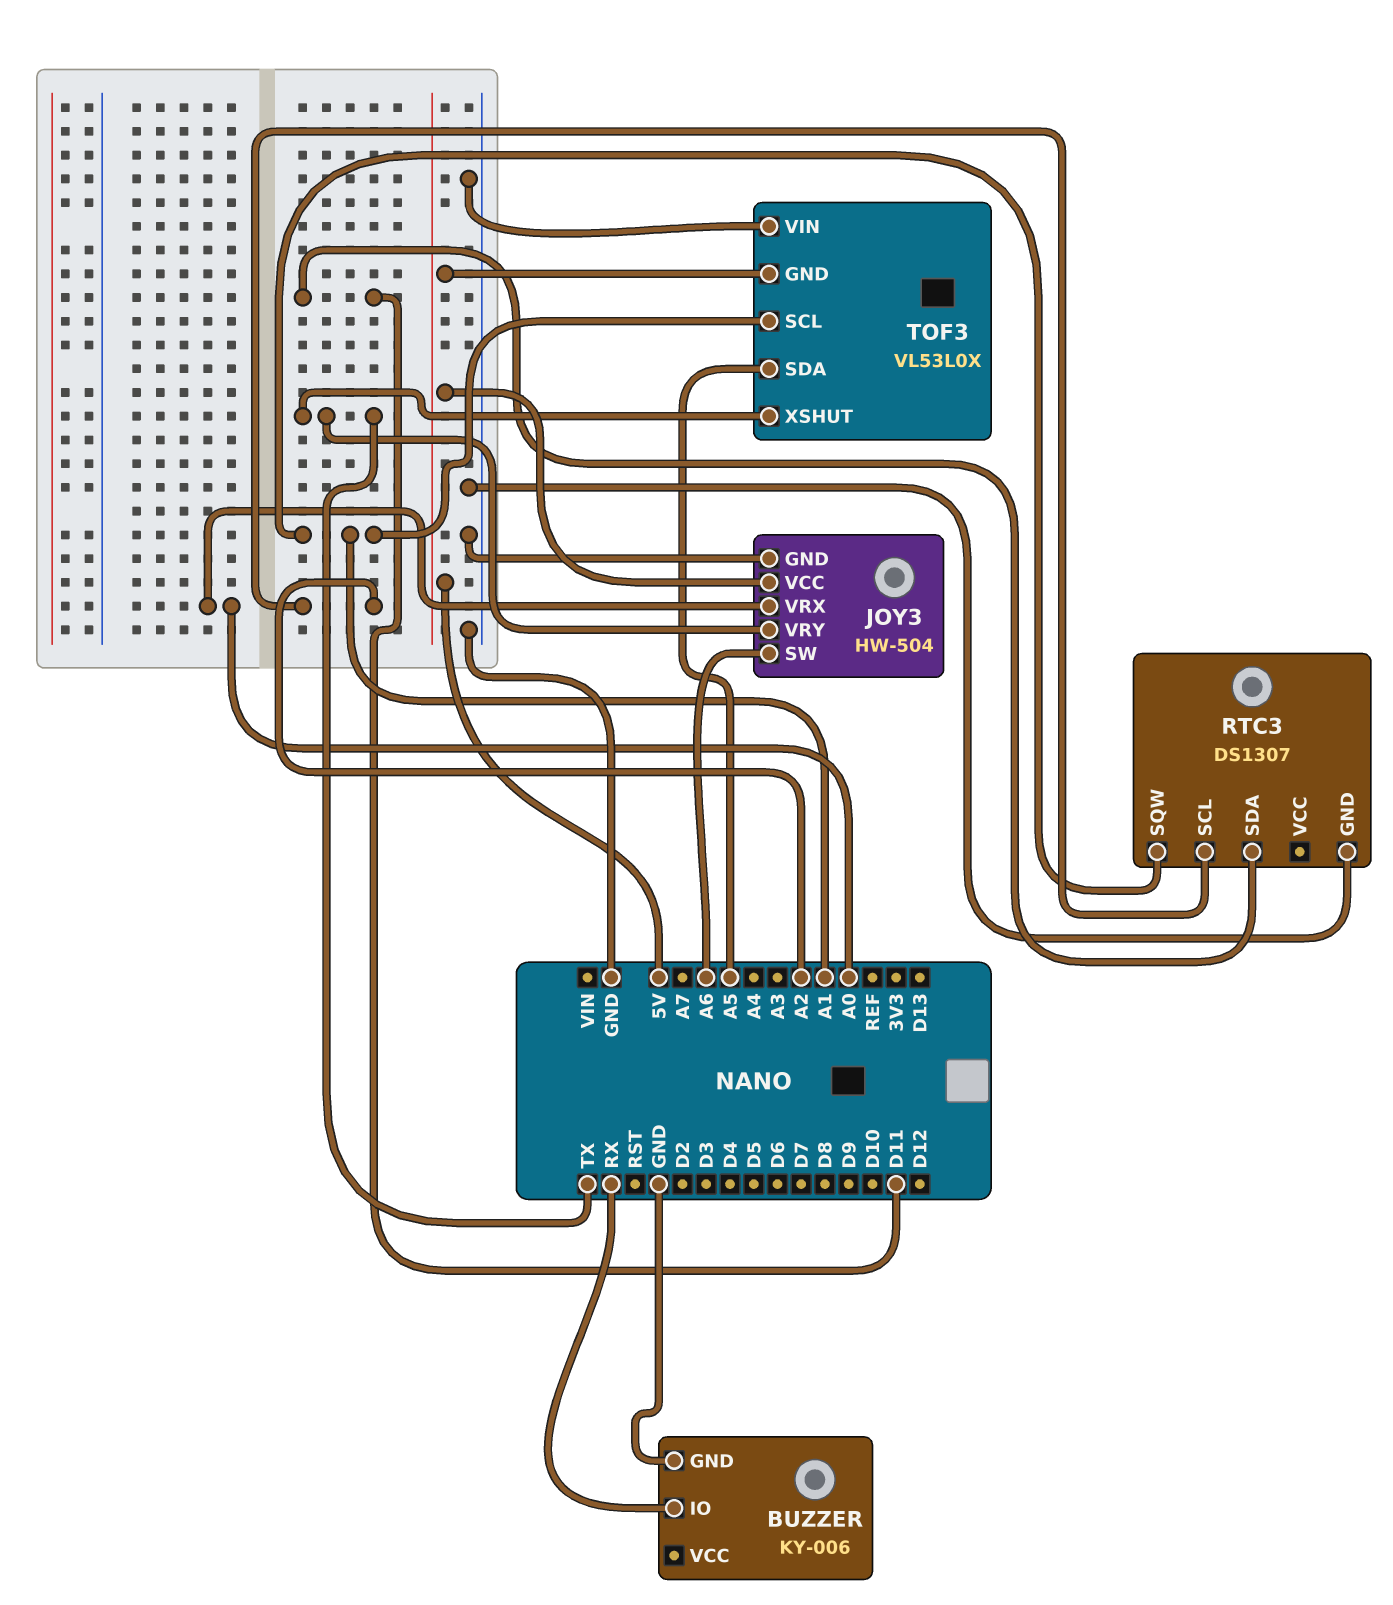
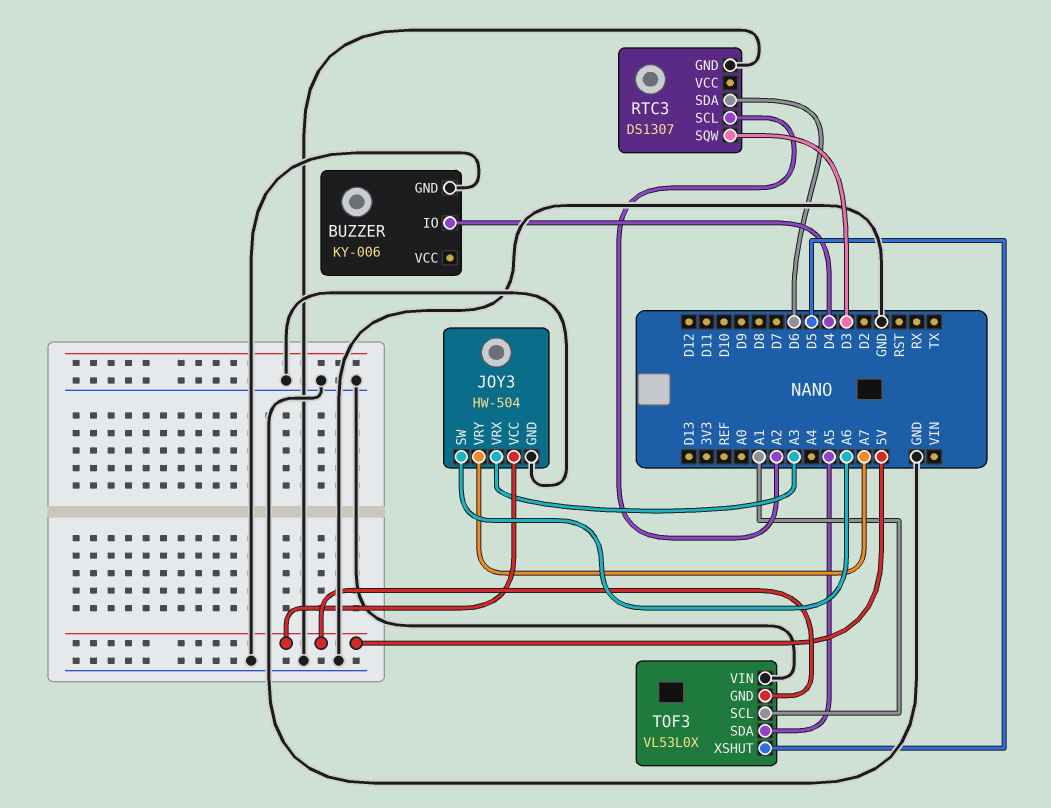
BUZZER pin IO: RX -> D4
JOY3 pin VRX: A0 -> A3
JOY3 pin VRY: TX -> A7
RTC3 pin SDA: D11 -> D6
RTC3 pin SQW: A1 -> D3
TOF3 pin XSHUT: TX -> D5

